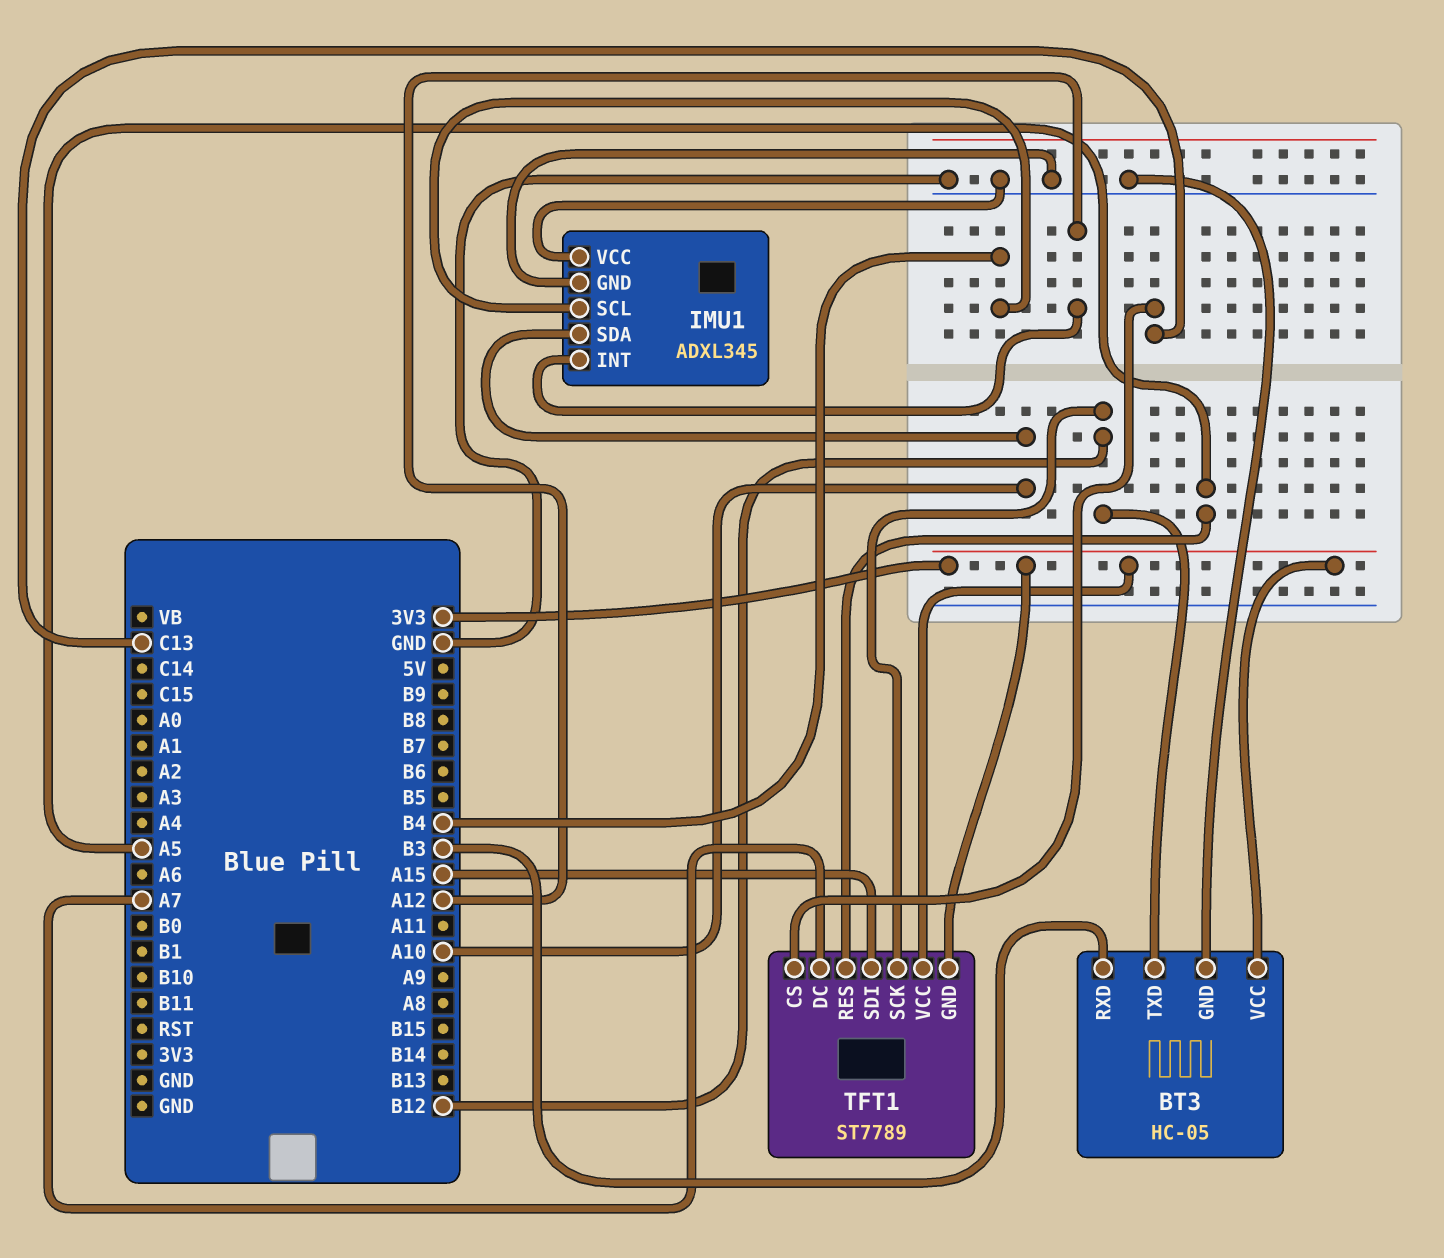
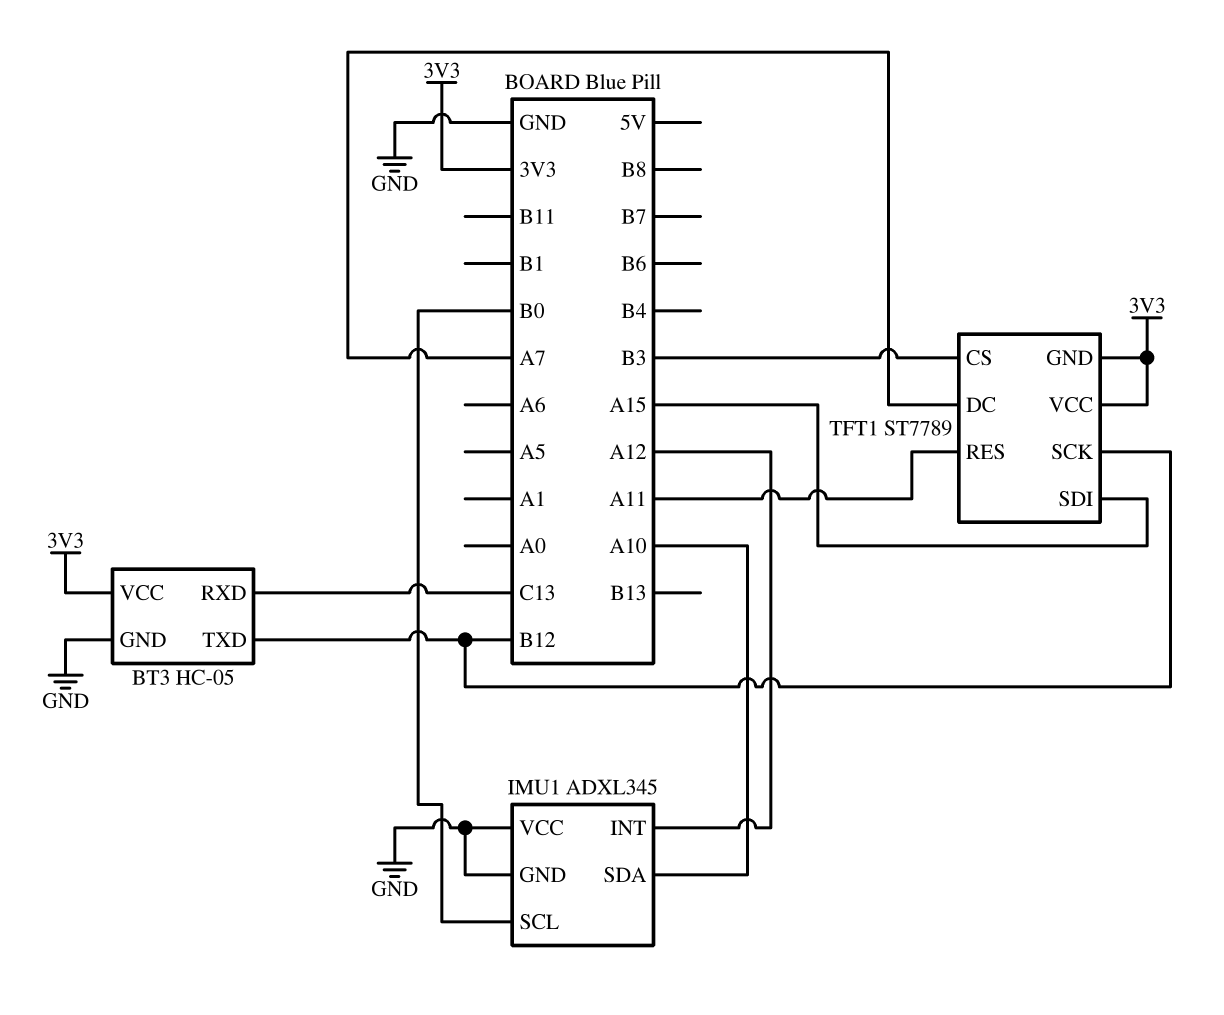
BT3 pin RXD: B3 -> C13
IMU1 pin SCL: B4 -> B0
TFT1 pin CS: C13 -> B3
TFT1 pin RES: A5 -> A11

